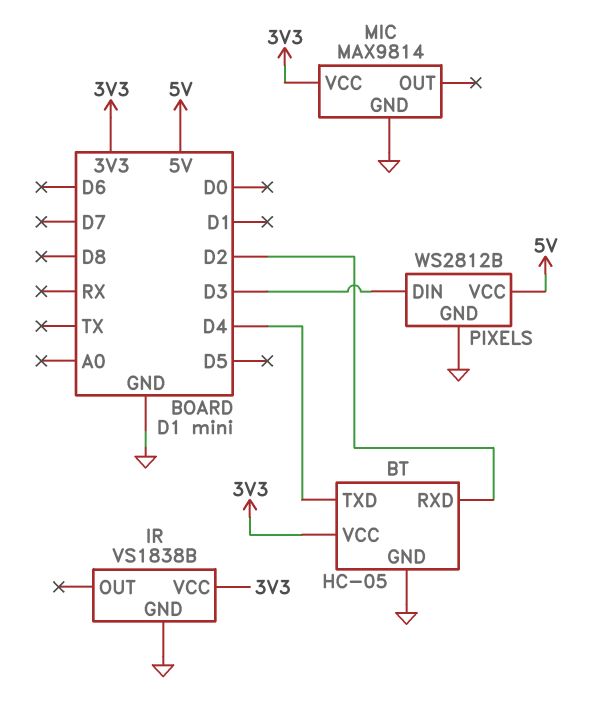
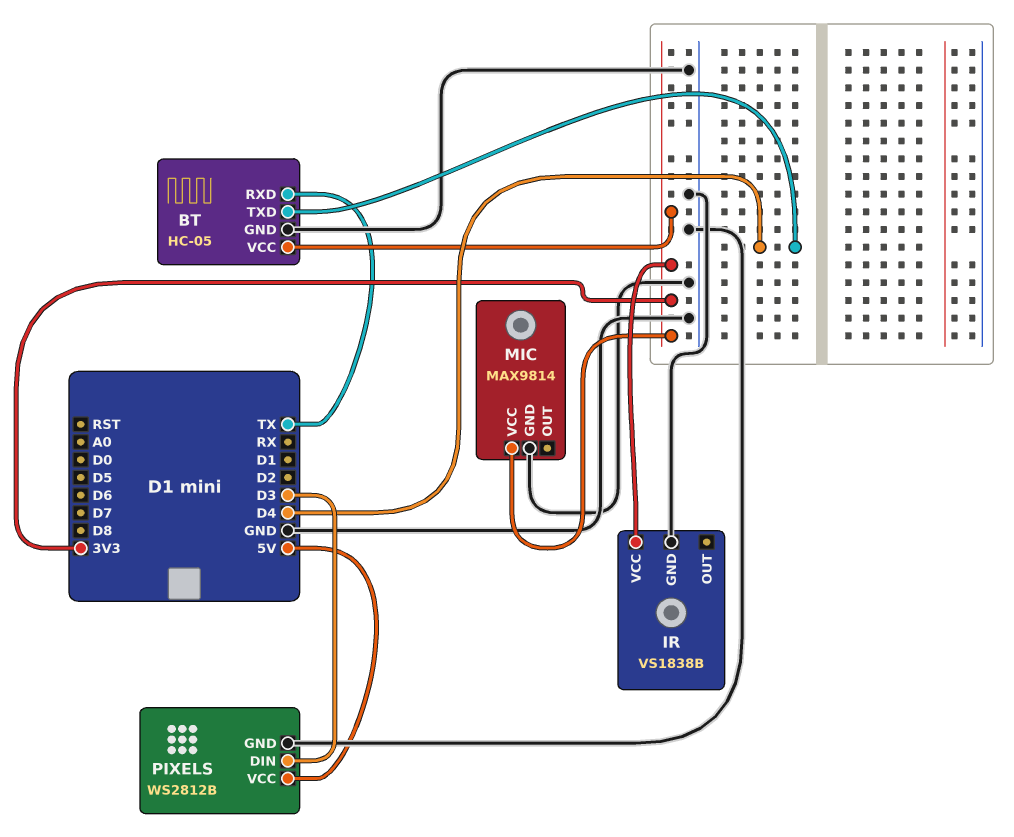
BT pin RXD: D2 -> TX

